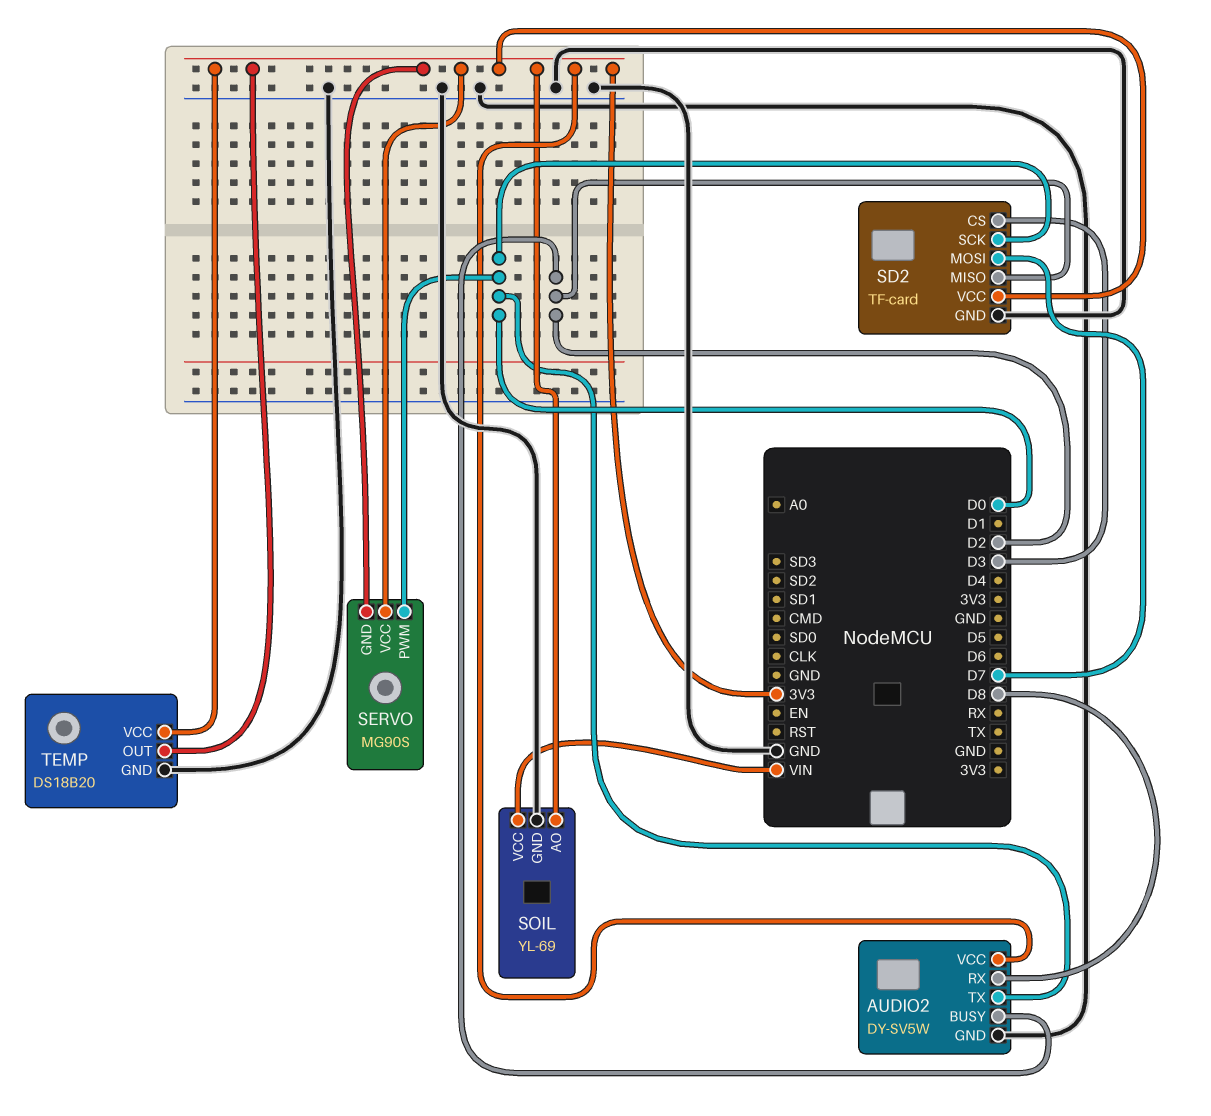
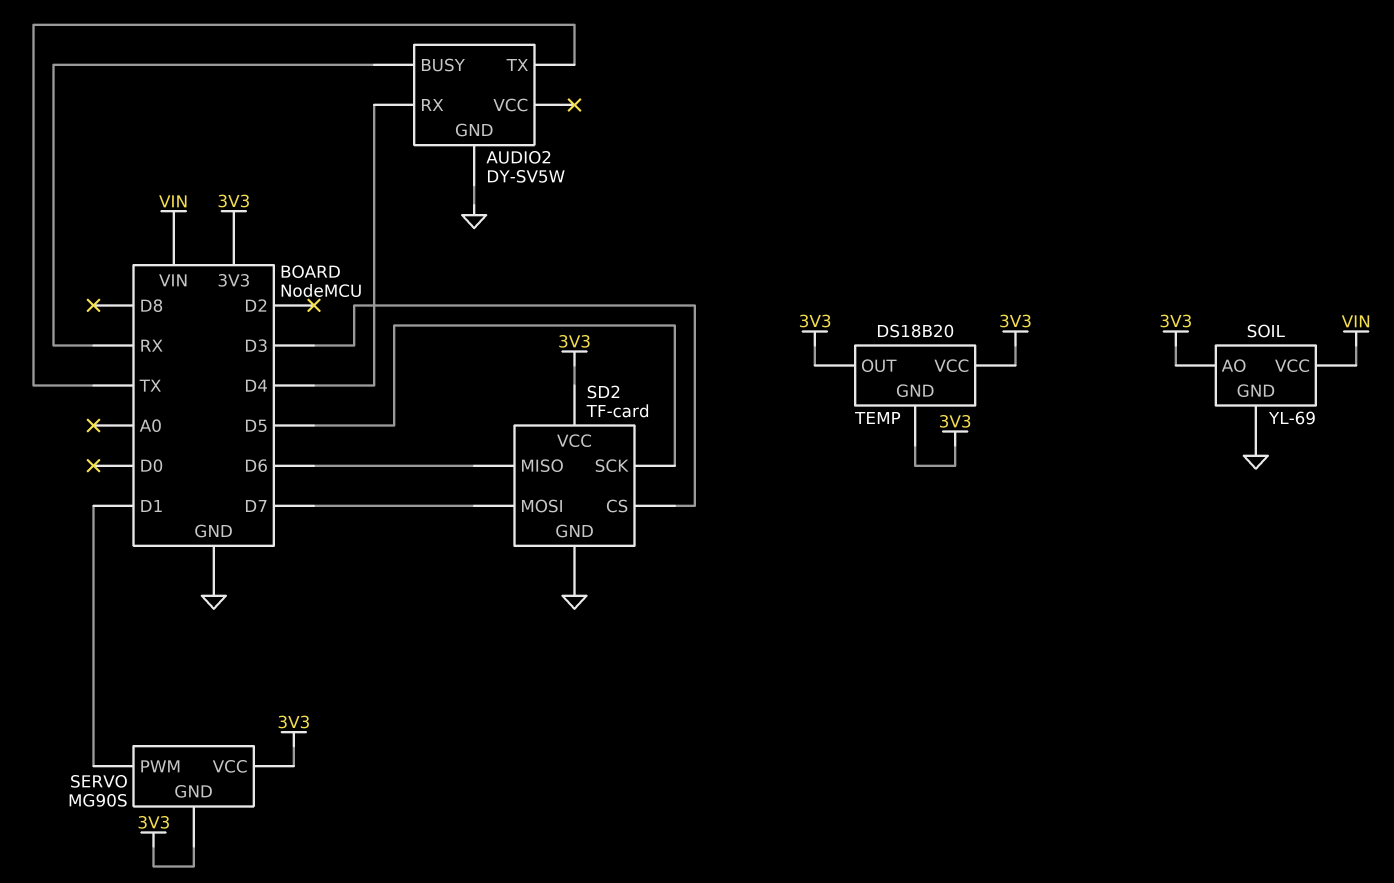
AUDIO2 pin BUSY: D2 -> RX
AUDIO2 pin RX: D8 -> D4
AUDIO2 pin TX: D0 -> TX
AUDIO2 pin VCC: 3V3 -> none
SD2 pin MISO: D2 -> D6
SD2 pin SCK: D0 -> D5
SERVO pin PWM: D0 -> D1
TEMP pin GND: GND -> 3V3

